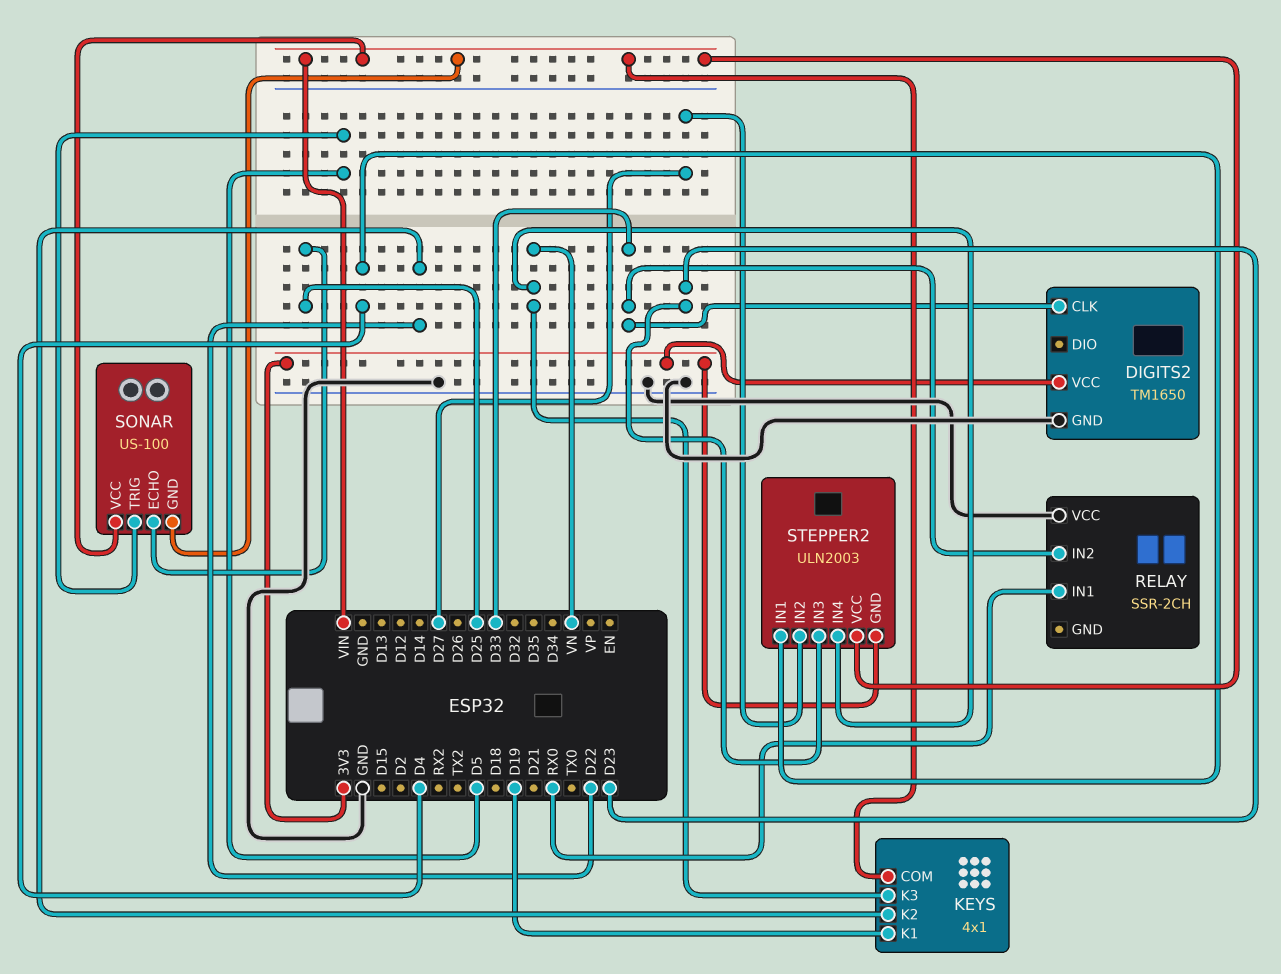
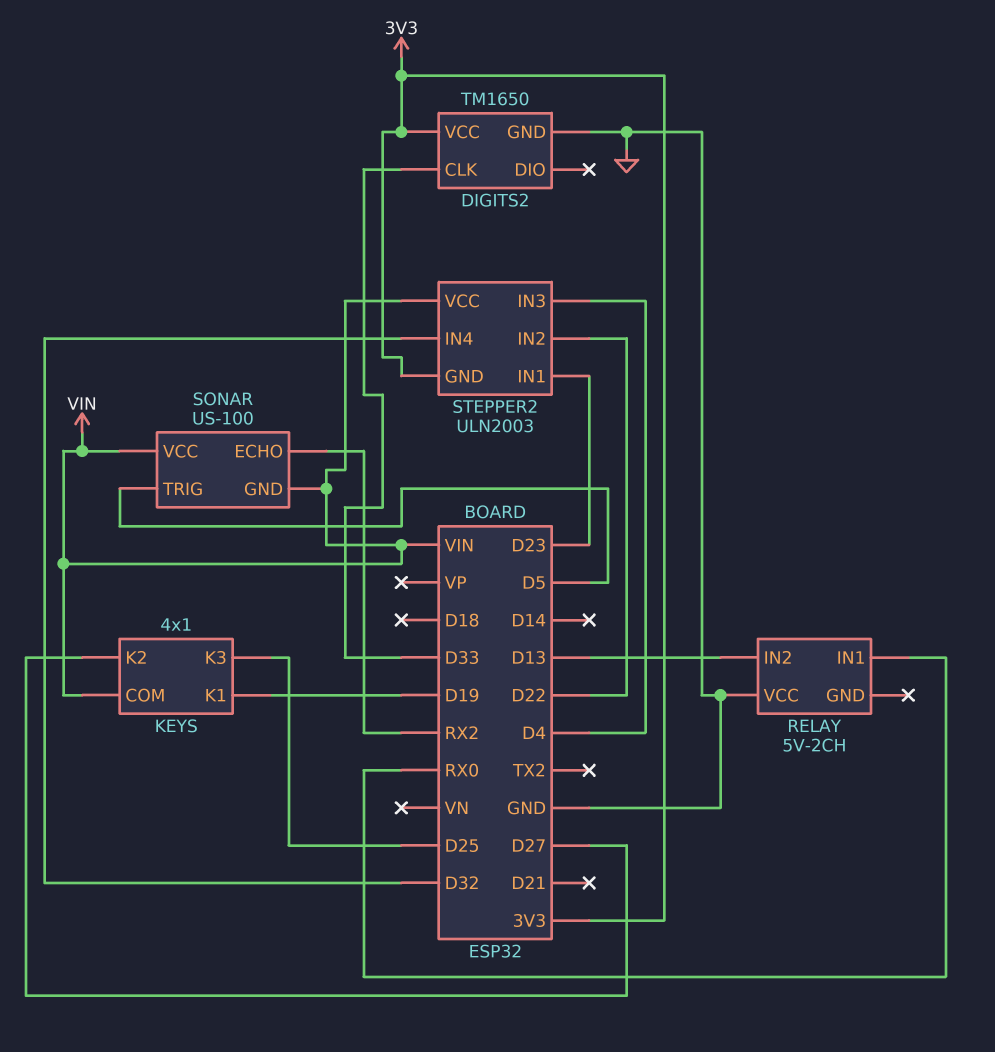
KEYS pin K2: D22 -> D27
KEYS pin K3: VN -> D25
RELAY: SSR-2CH -> 5V-2CH
RELAY pin IN2: D33 -> D13
SONAR pin ECHO: D25 -> RX2
STEPPER2 pin IN1: D4 -> D23
STEPPER2 pin IN2: D27 -> D22
STEPPER2 pin IN3: D23 -> D4
STEPPER2 pin IN4: VN -> D32

